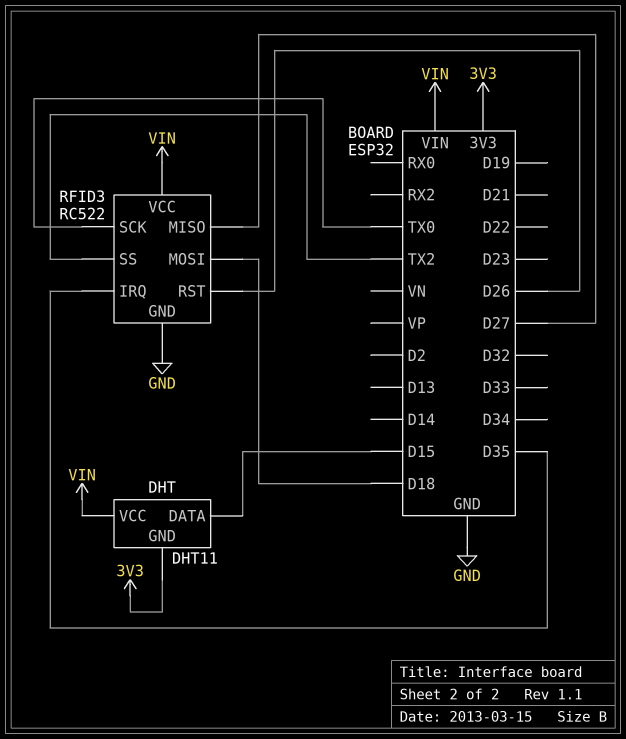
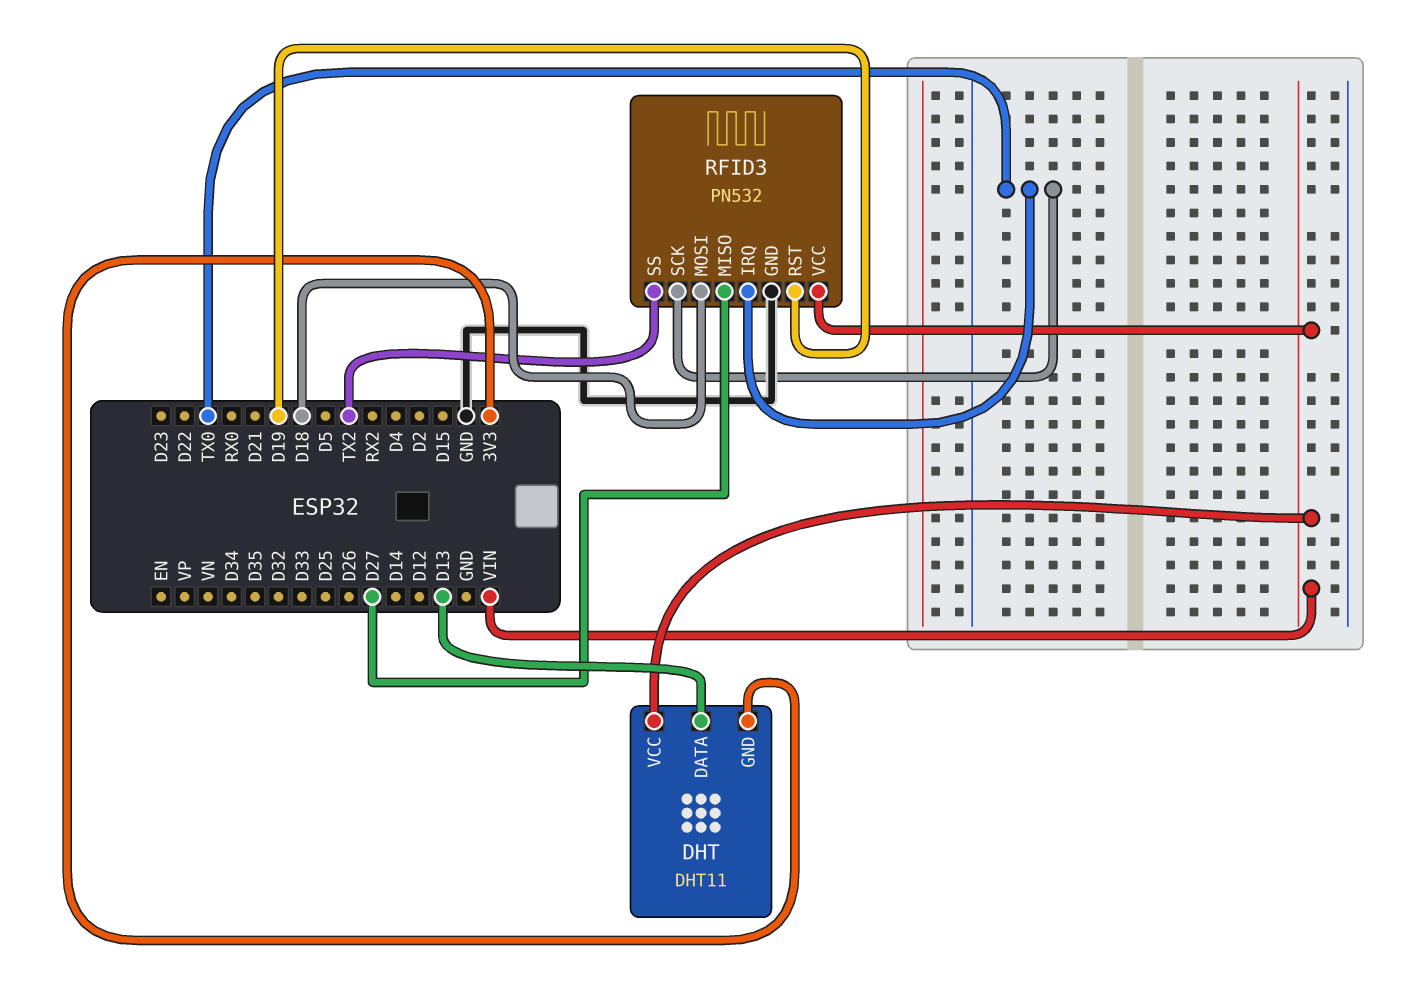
DHT pin DATA: D15 -> D13
RFID3: RC522 -> PN532
RFID3 pin IRQ: D35 -> TX0
RFID3 pin RST: D26 -> D19

